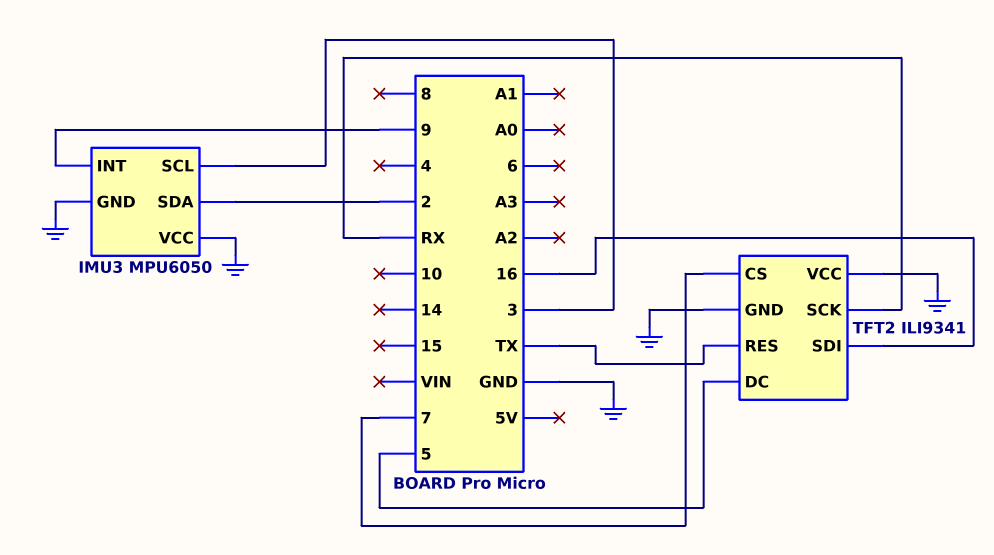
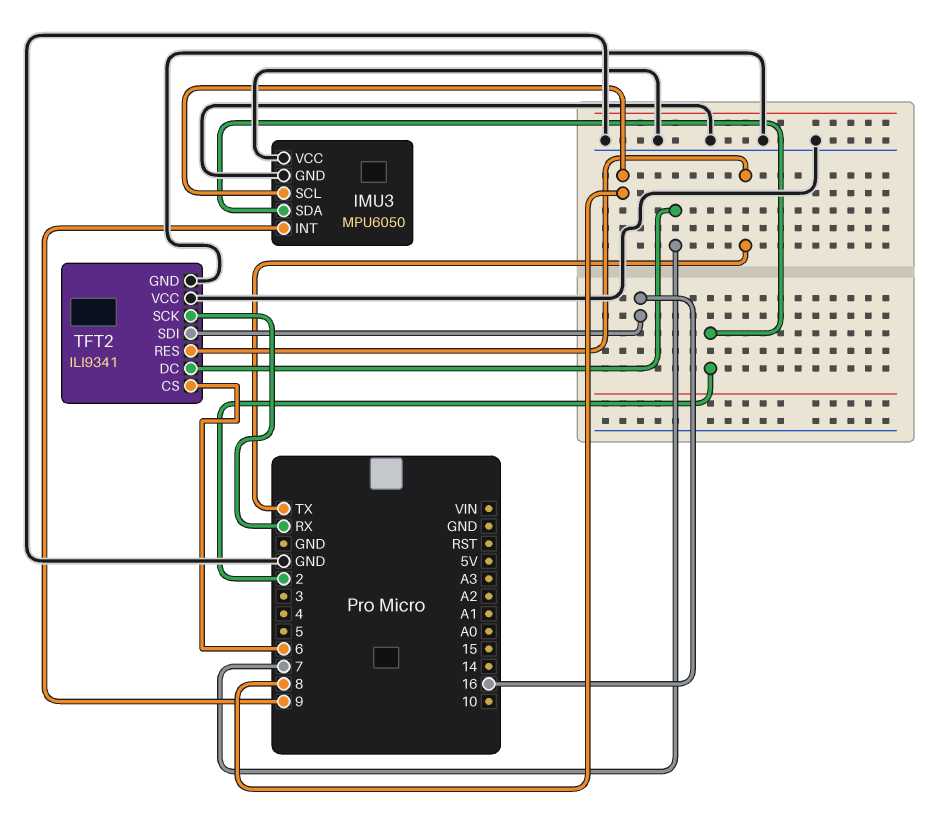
IMU3 pin SCL: 3 -> 8
TFT2 pin CS: 7 -> 6
TFT2 pin DC: 5 -> 7

